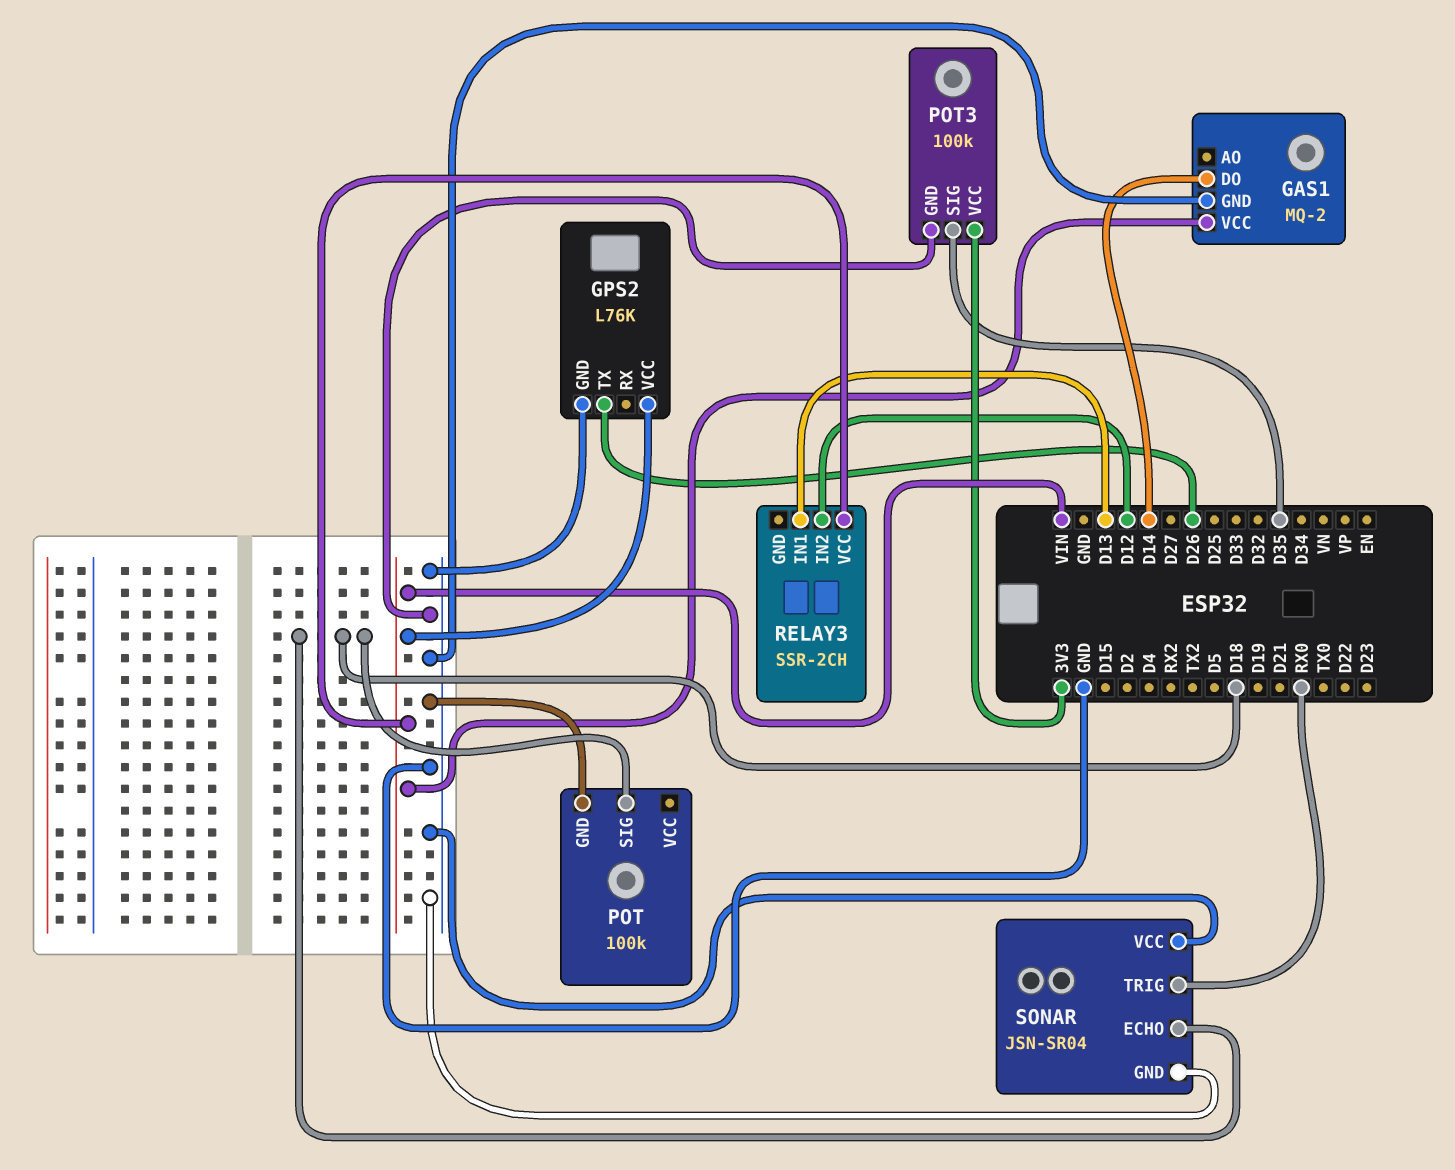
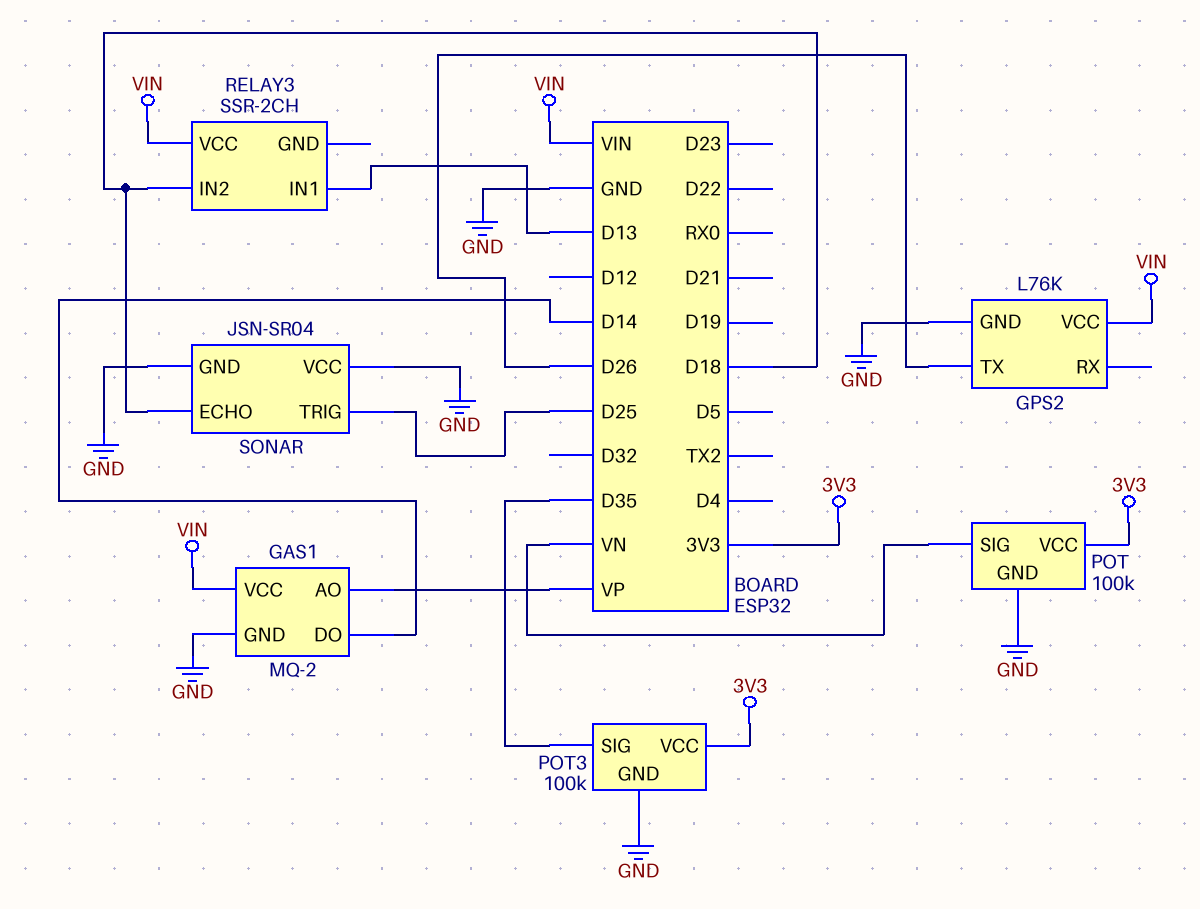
GAS1 pin AO: none -> VP
POT pin SIG: D18 -> VN
POT pin VCC: none -> 3V3
RELAY3 pin IN2: D12 -> D18
SONAR pin TRIG: RX0 -> D25

